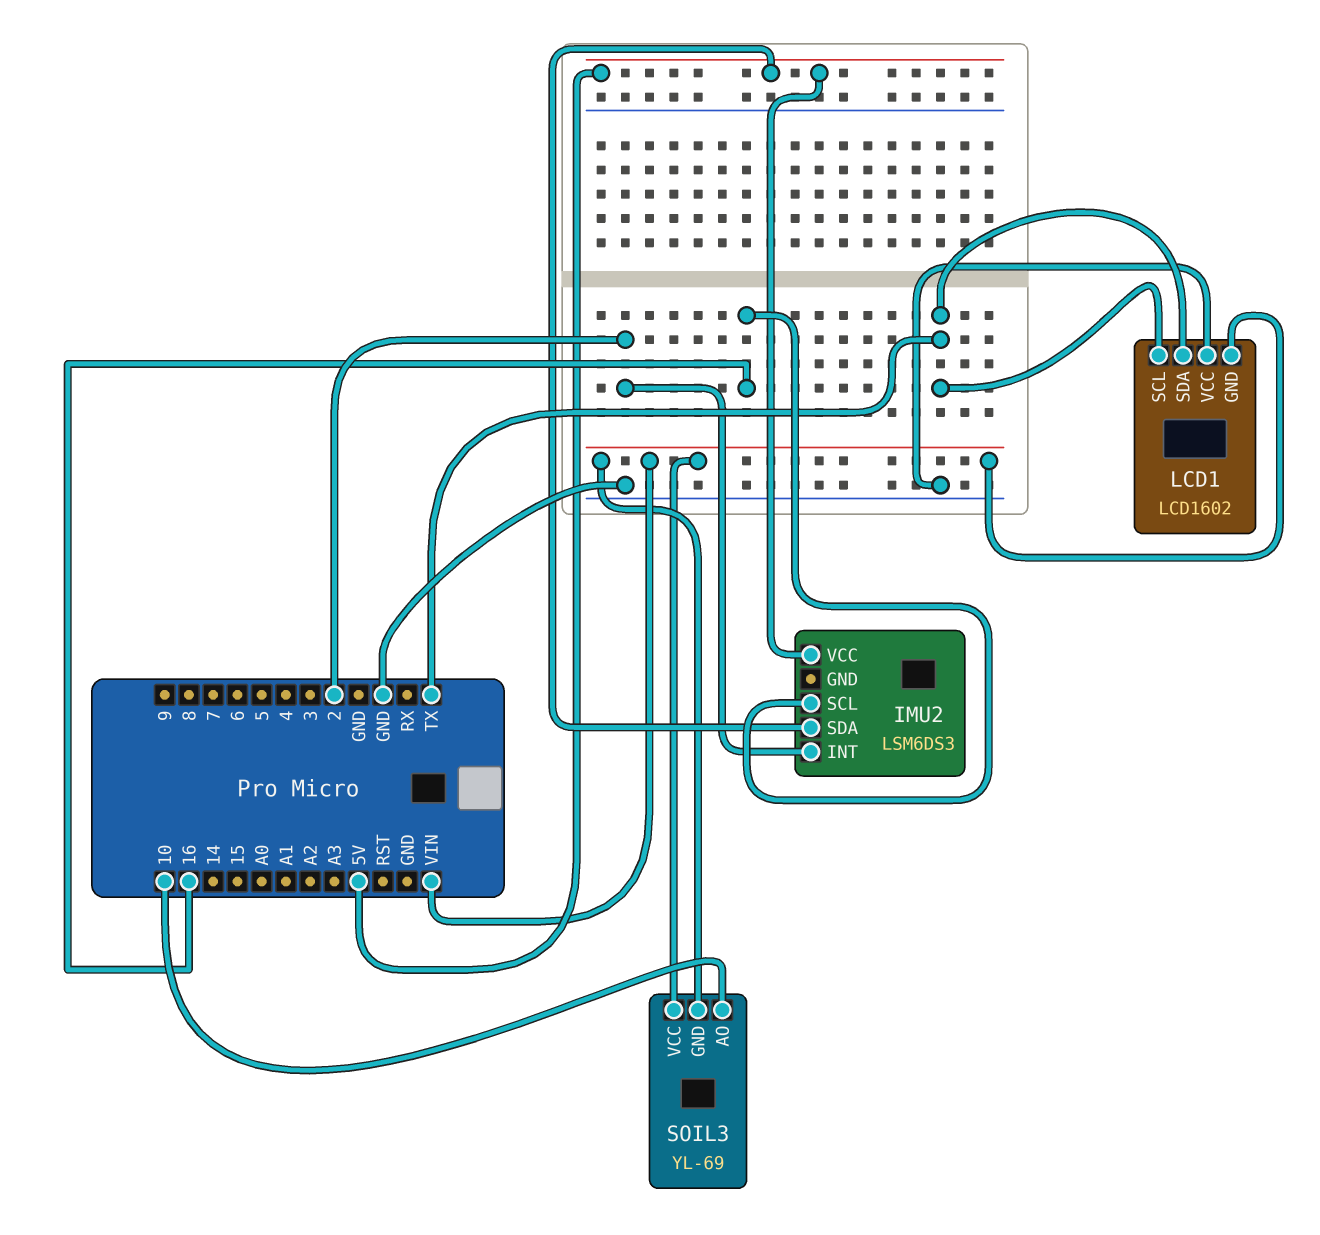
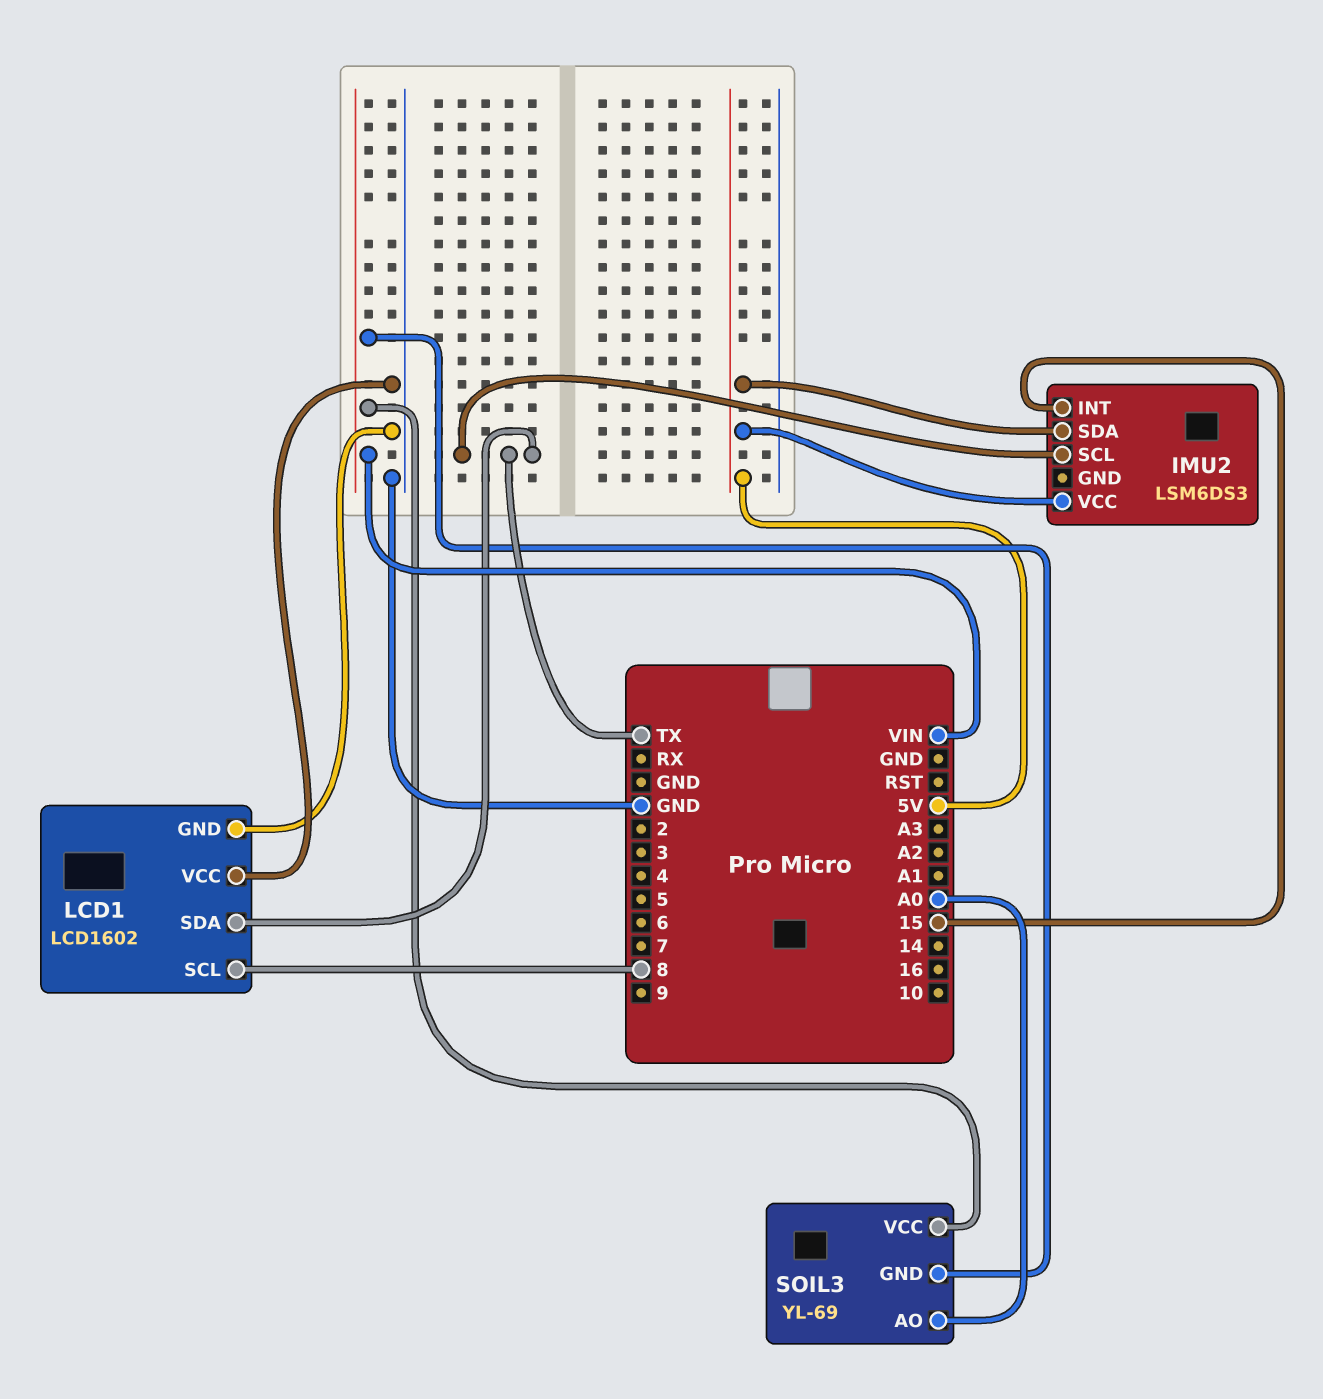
IMU2 pin INT: 2 -> 15
IMU2 pin SCL: 16 -> TX
LCD1 pin GND: VIN -> GND
LCD1 pin SCL: TX -> 8
SOIL3 pin AO: 10 -> A0

